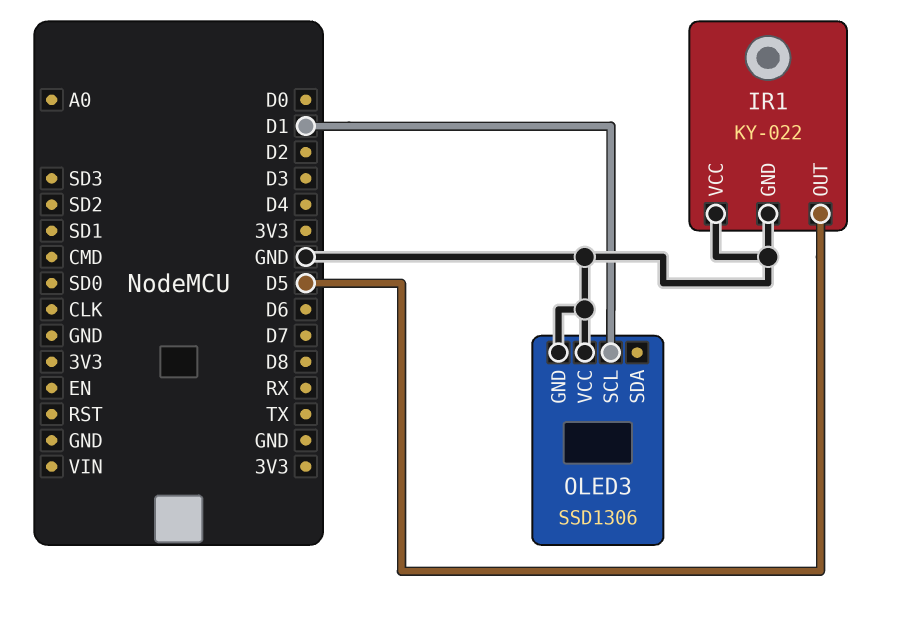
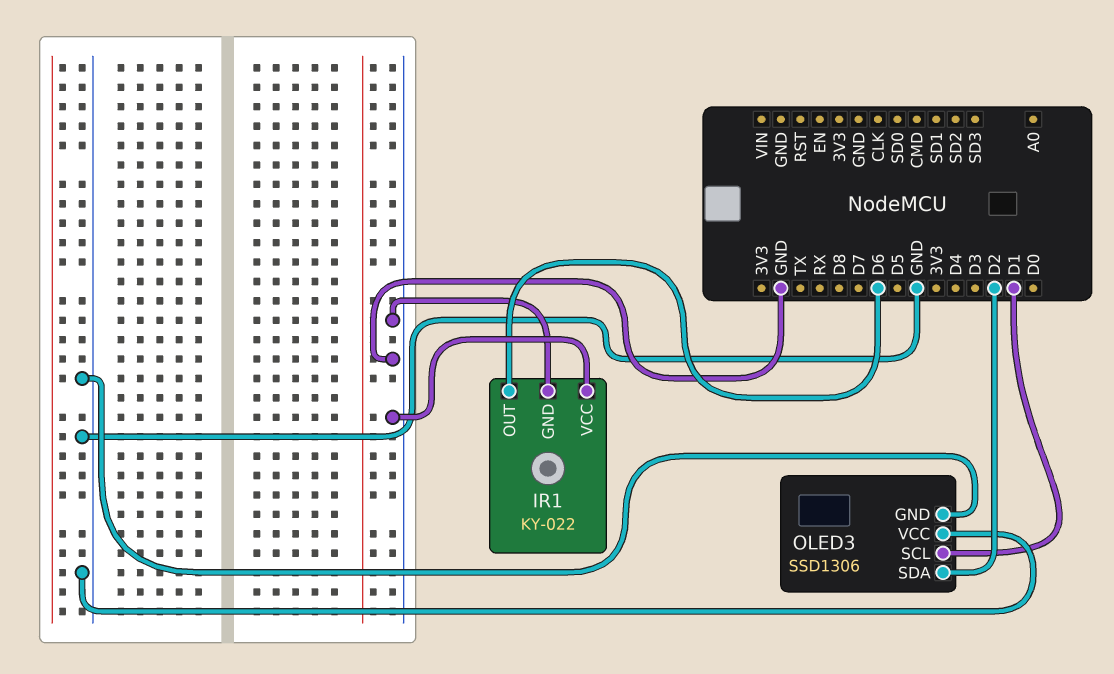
IR1 pin OUT: D5 -> D6
OLED3 pin SDA: none -> D2

